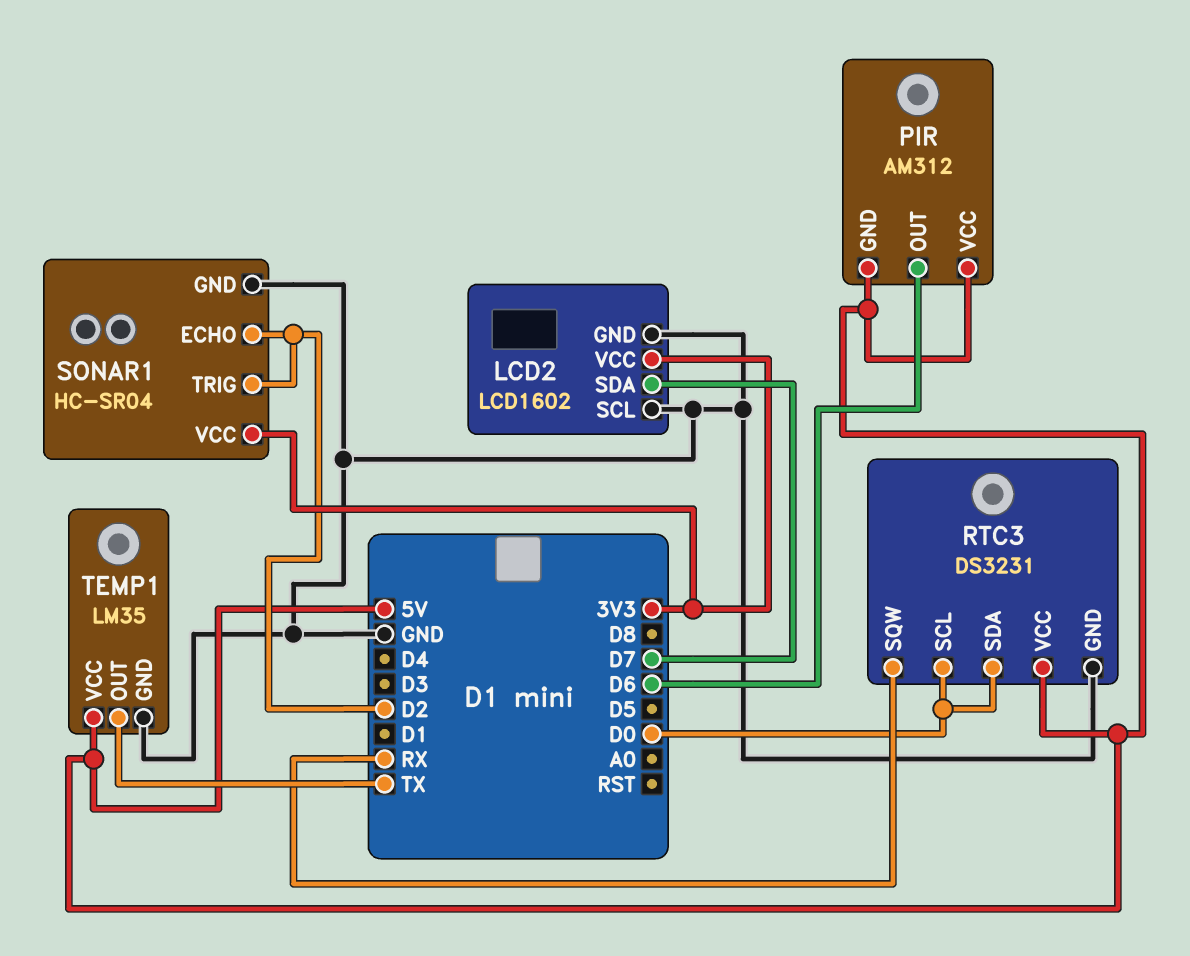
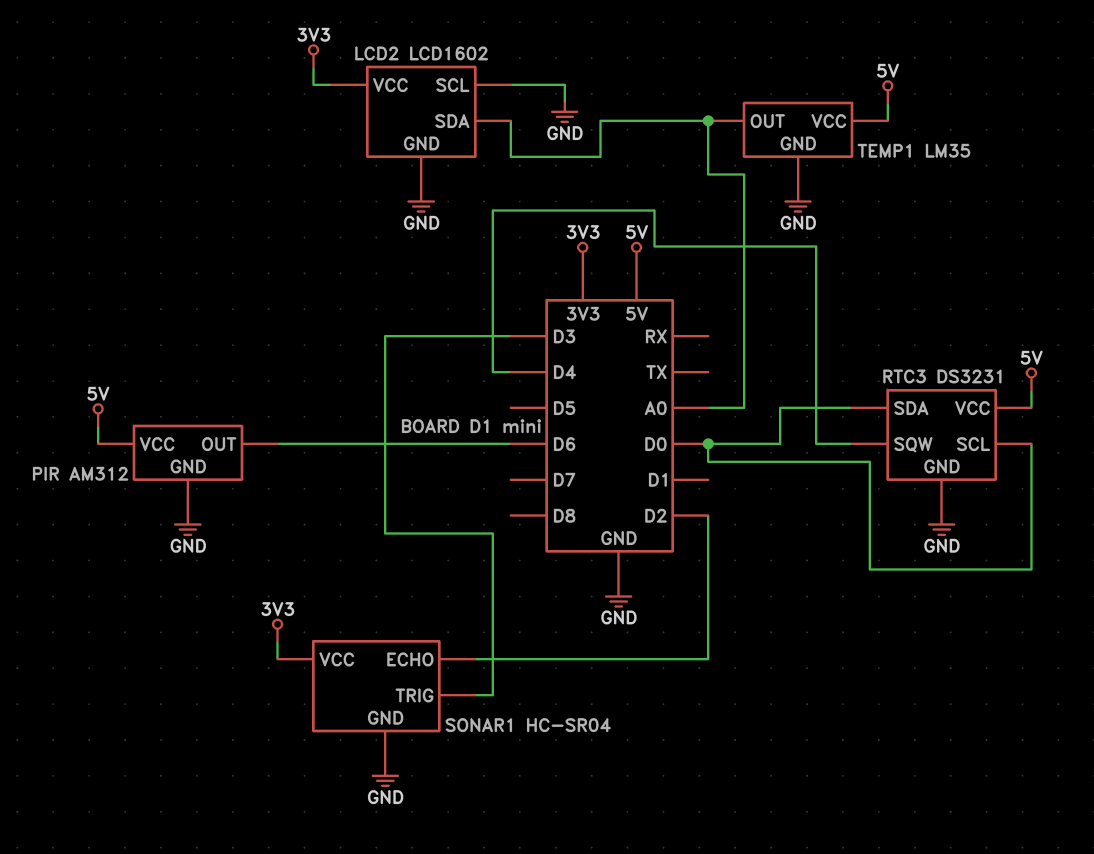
LCD2 pin SDA: D7 -> A0
PIR pin GND: 5V -> GND
RTC3 pin SQW: RX -> D4
SONAR1 pin TRIG: D2 -> D3
TEMP1 pin OUT: TX -> A0

